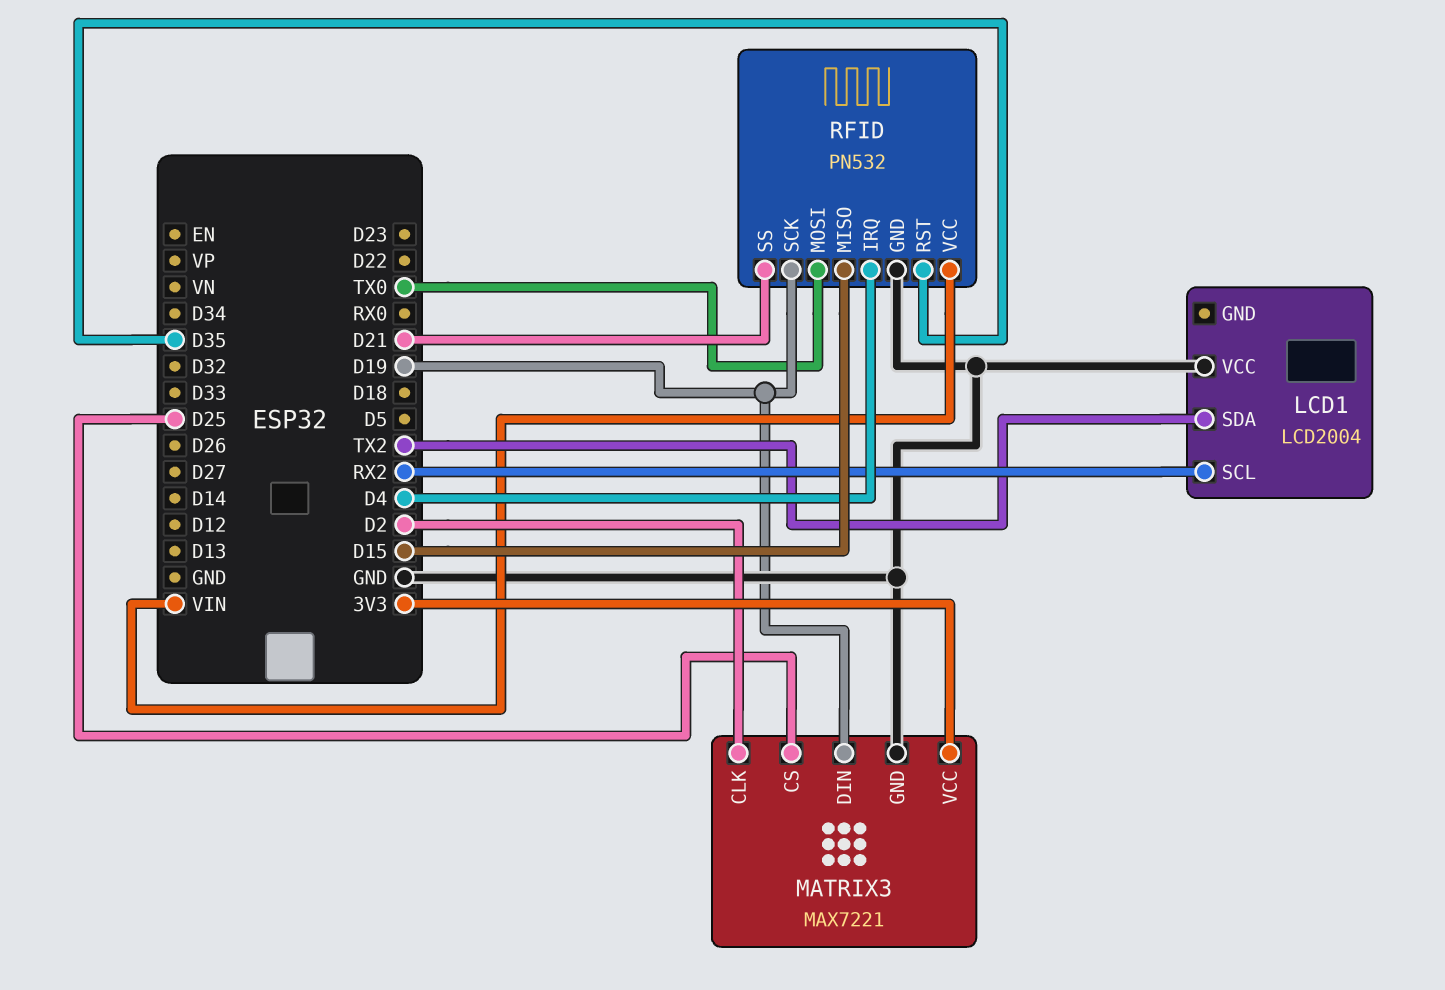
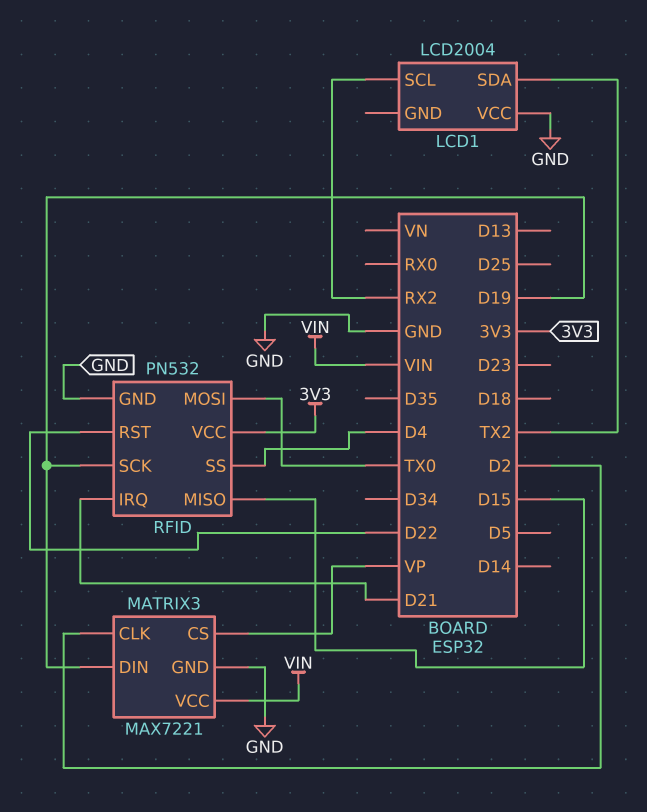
MATRIX3 pin CS: D25 -> VP
MATRIX3 pin VCC: 3V3 -> VIN
RFID pin IRQ: D4 -> D21
RFID pin RST: D35 -> D22
RFID pin SS: D21 -> D4
RFID pin VCC: VIN -> 3V3

